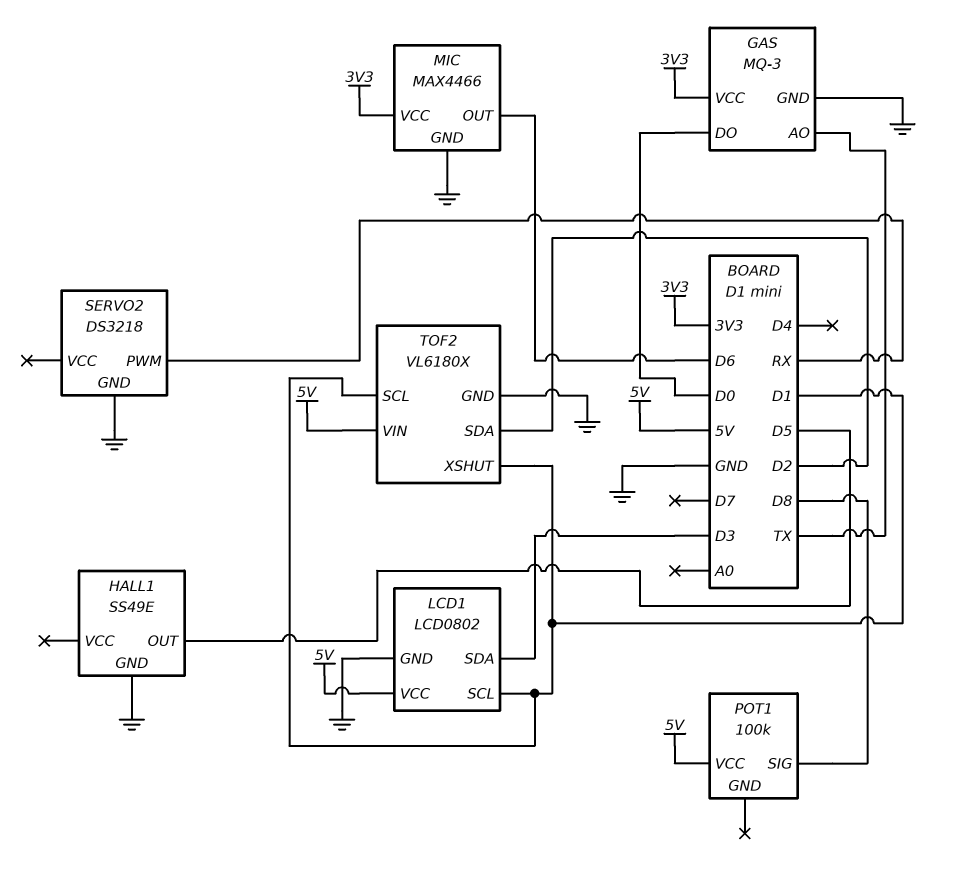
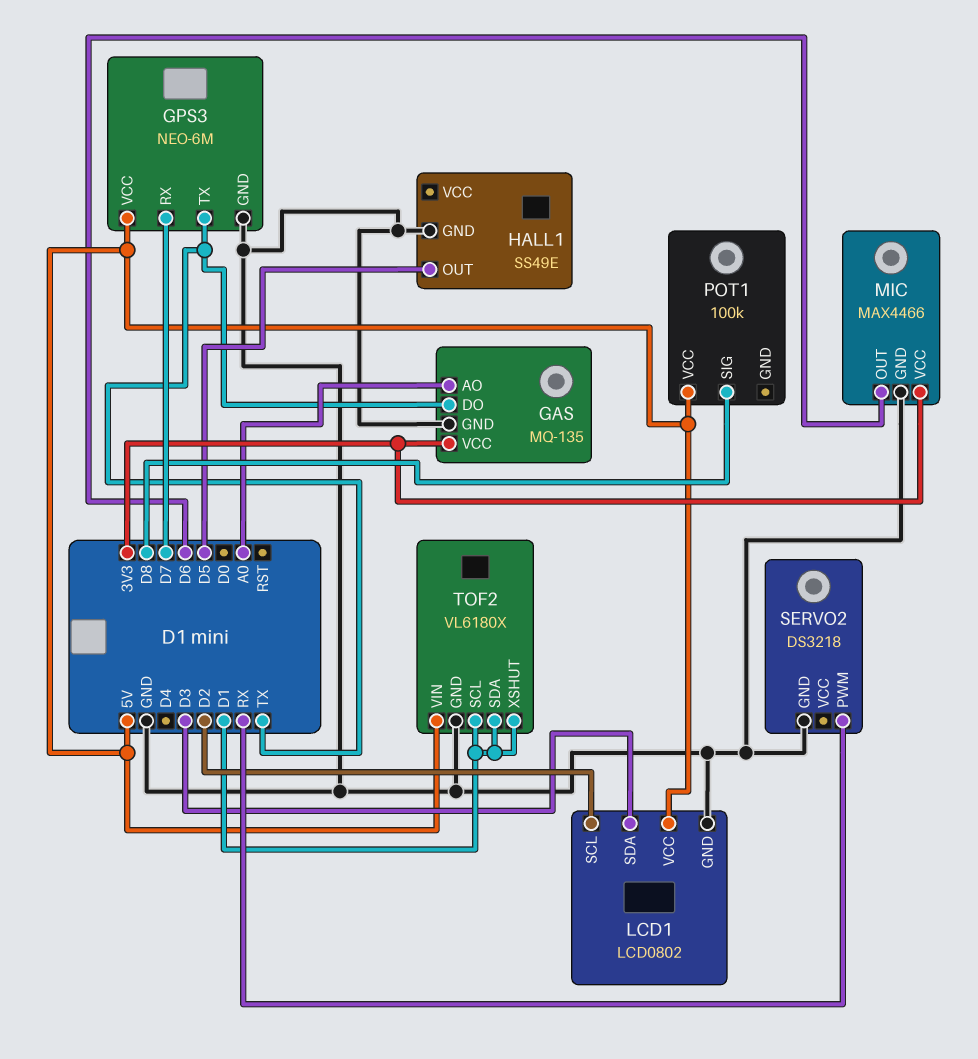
GAS: MQ-3 -> MQ-135
GAS pin AO: TX -> A0
GAS pin DO: D0 -> TX
GPS3: none -> NEO-6M
GPS3 pin GND: none -> GND
GPS3 pin RX: none -> D7
GPS3 pin TX: none -> TX
GPS3 pin VCC: none -> 5V
LCD1 pin SCL: D1 -> D2
TOF2 pin SDA: D2 -> D1

